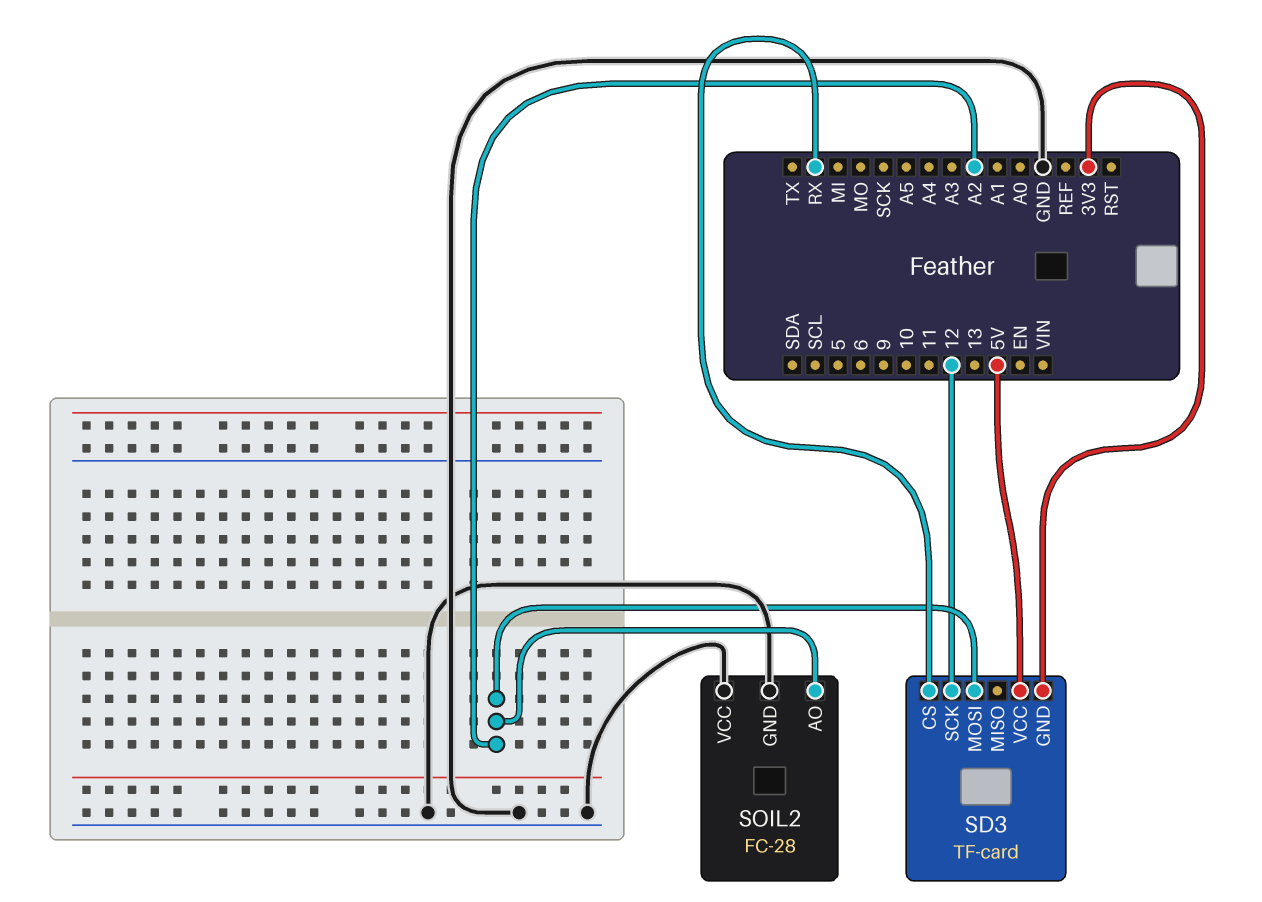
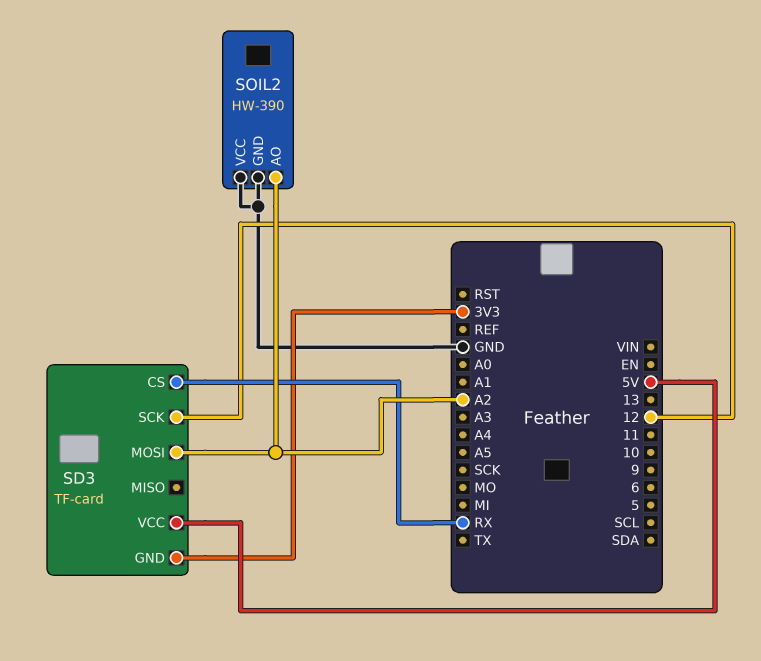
SOIL2: FC-28 -> HW-390

